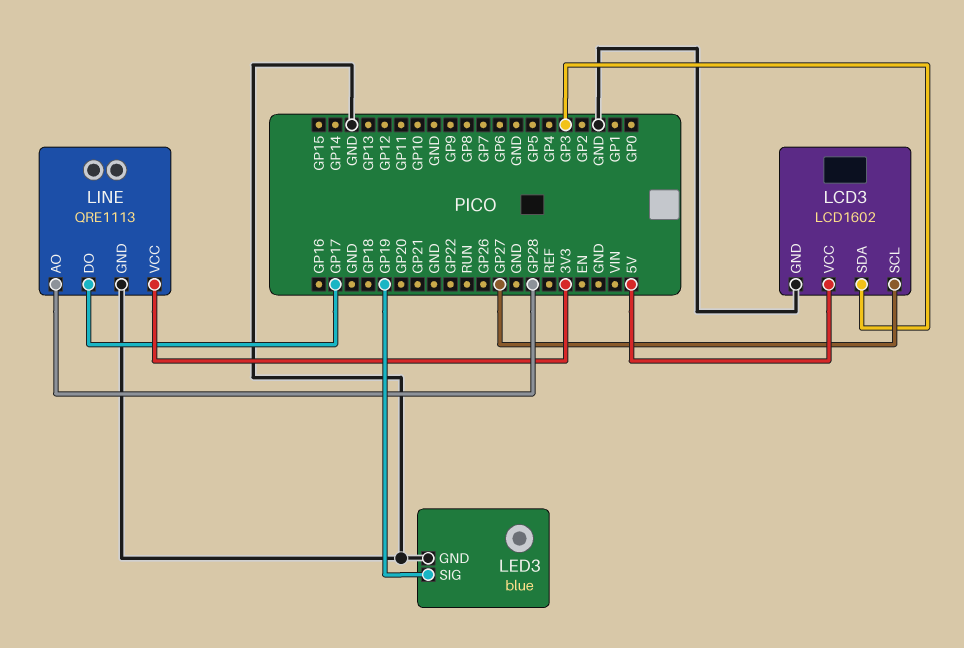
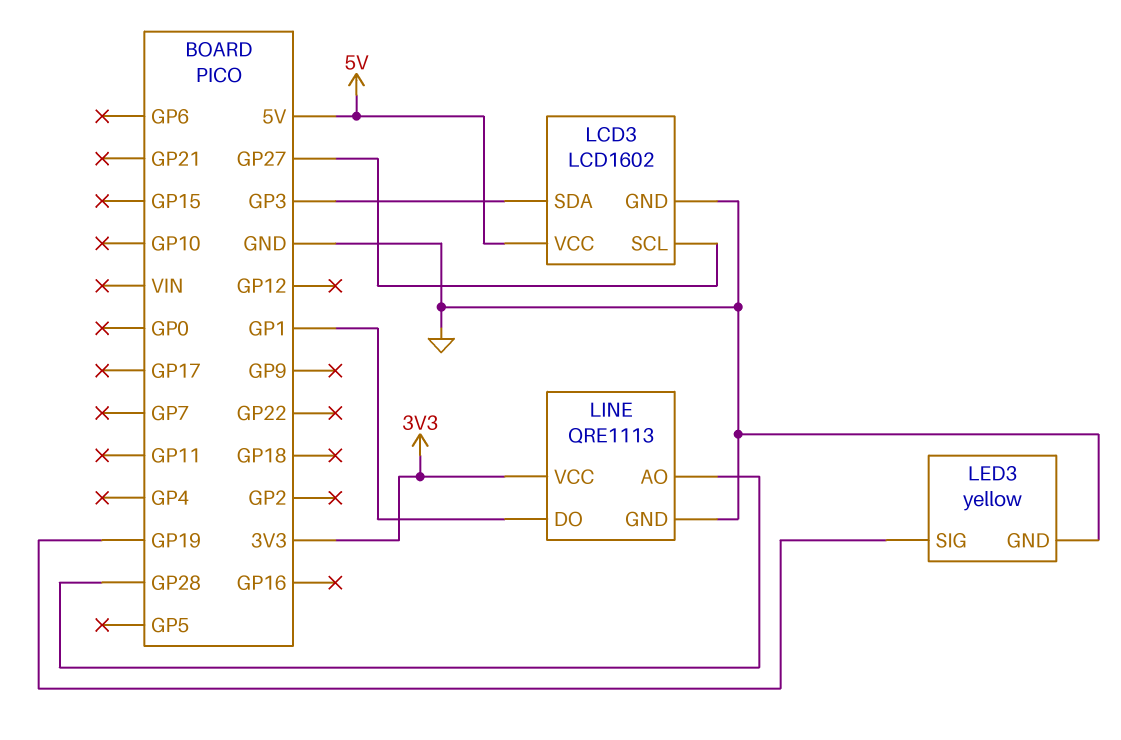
LED3: blue -> yellow
LINE pin DO: GP17 -> GP1

